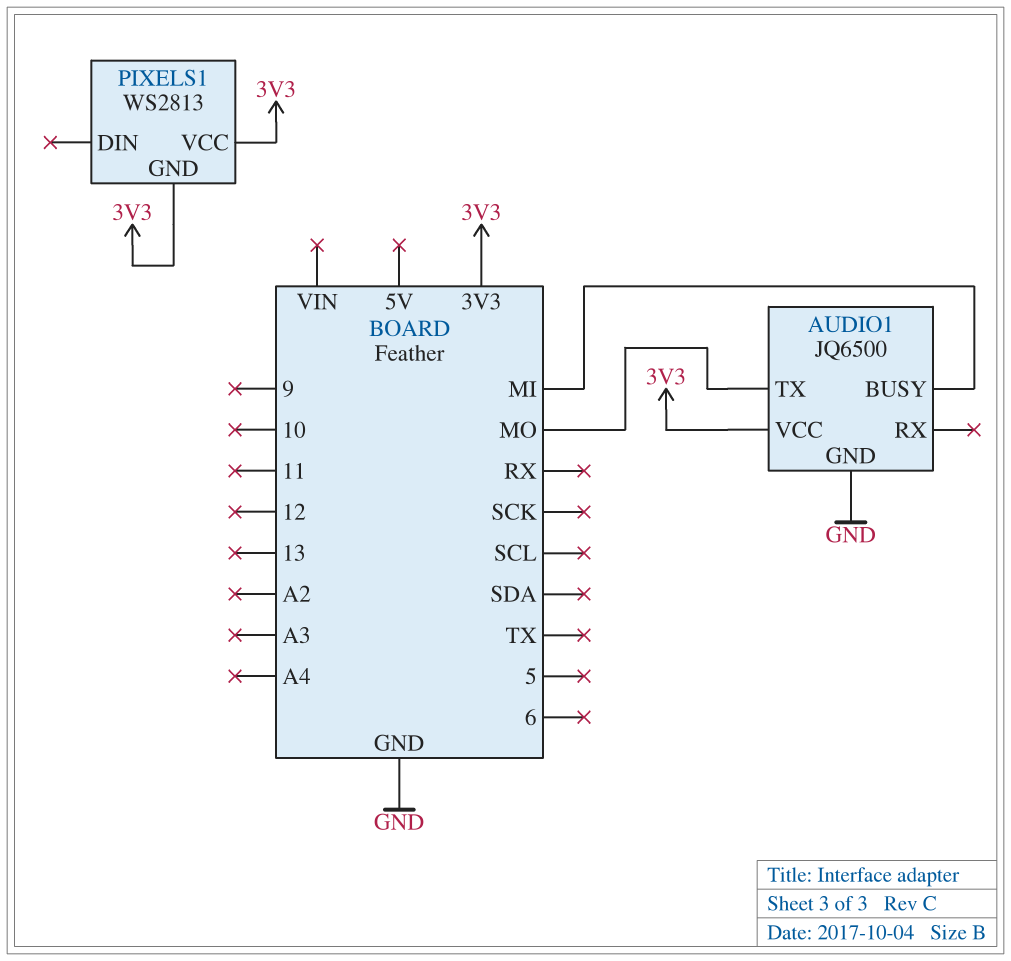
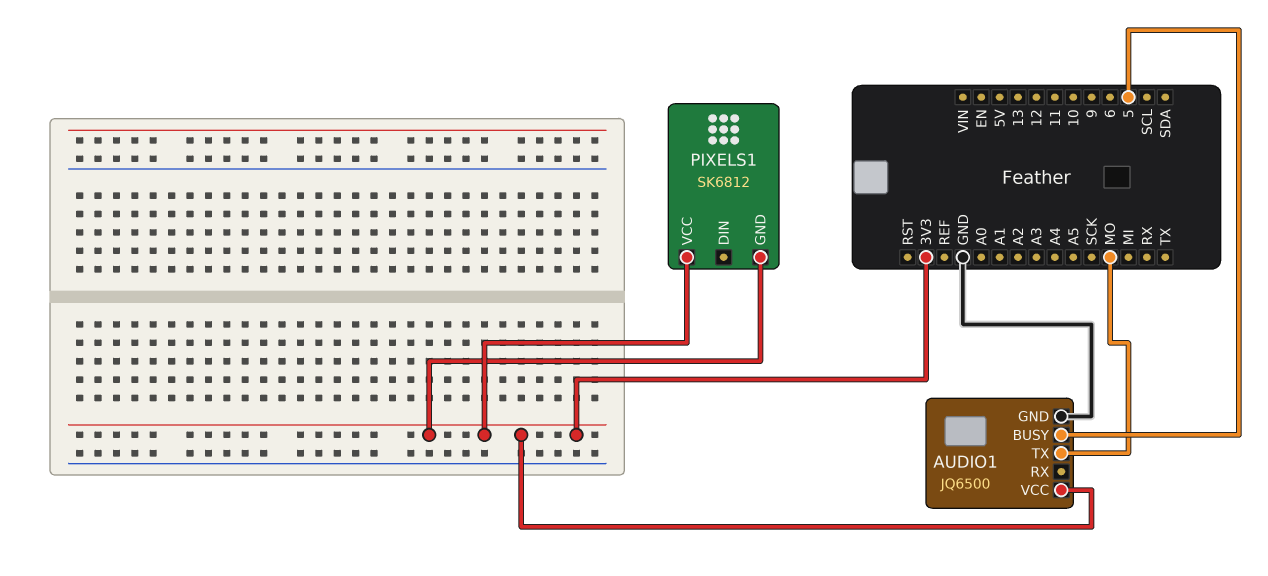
AUDIO1 pin BUSY: MI -> 5
PIXELS1: WS2813 -> SK6812

